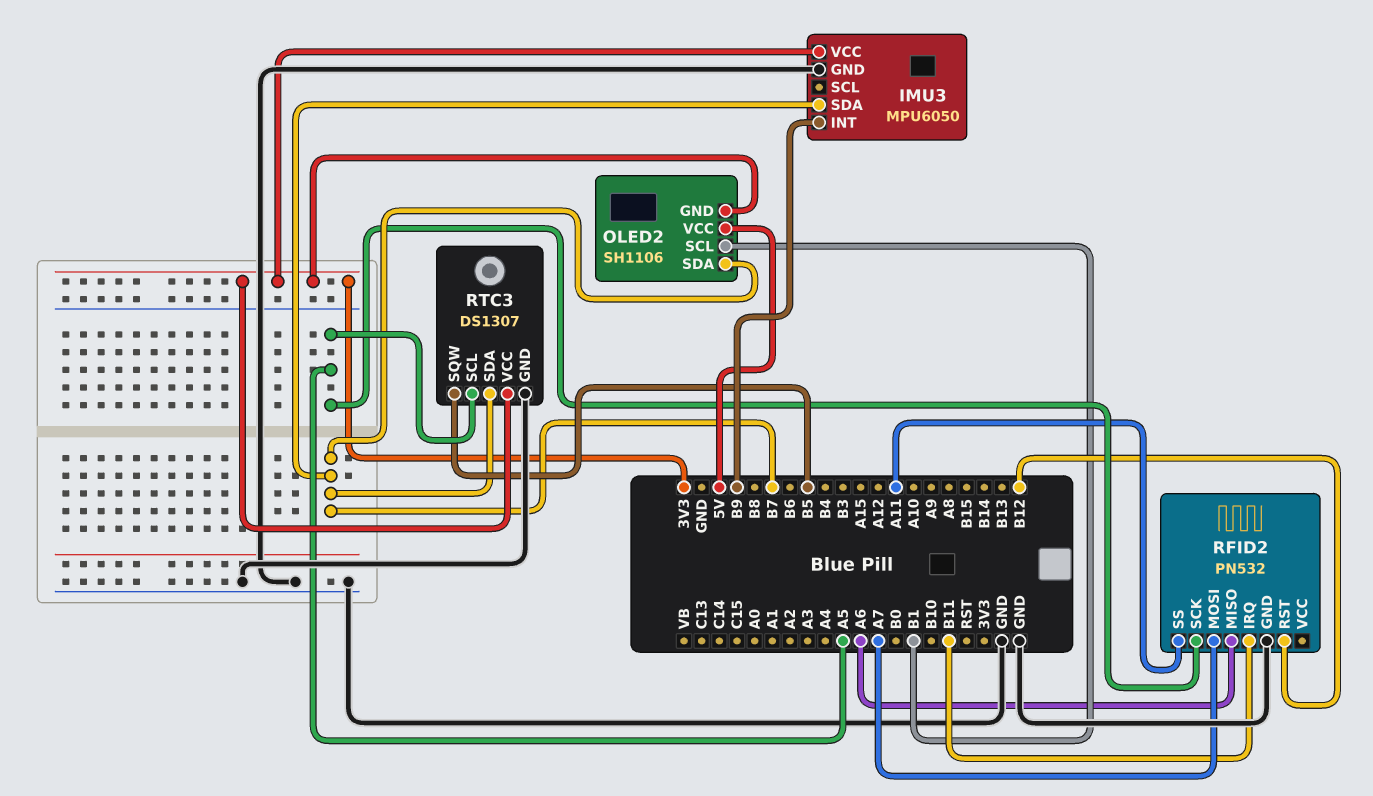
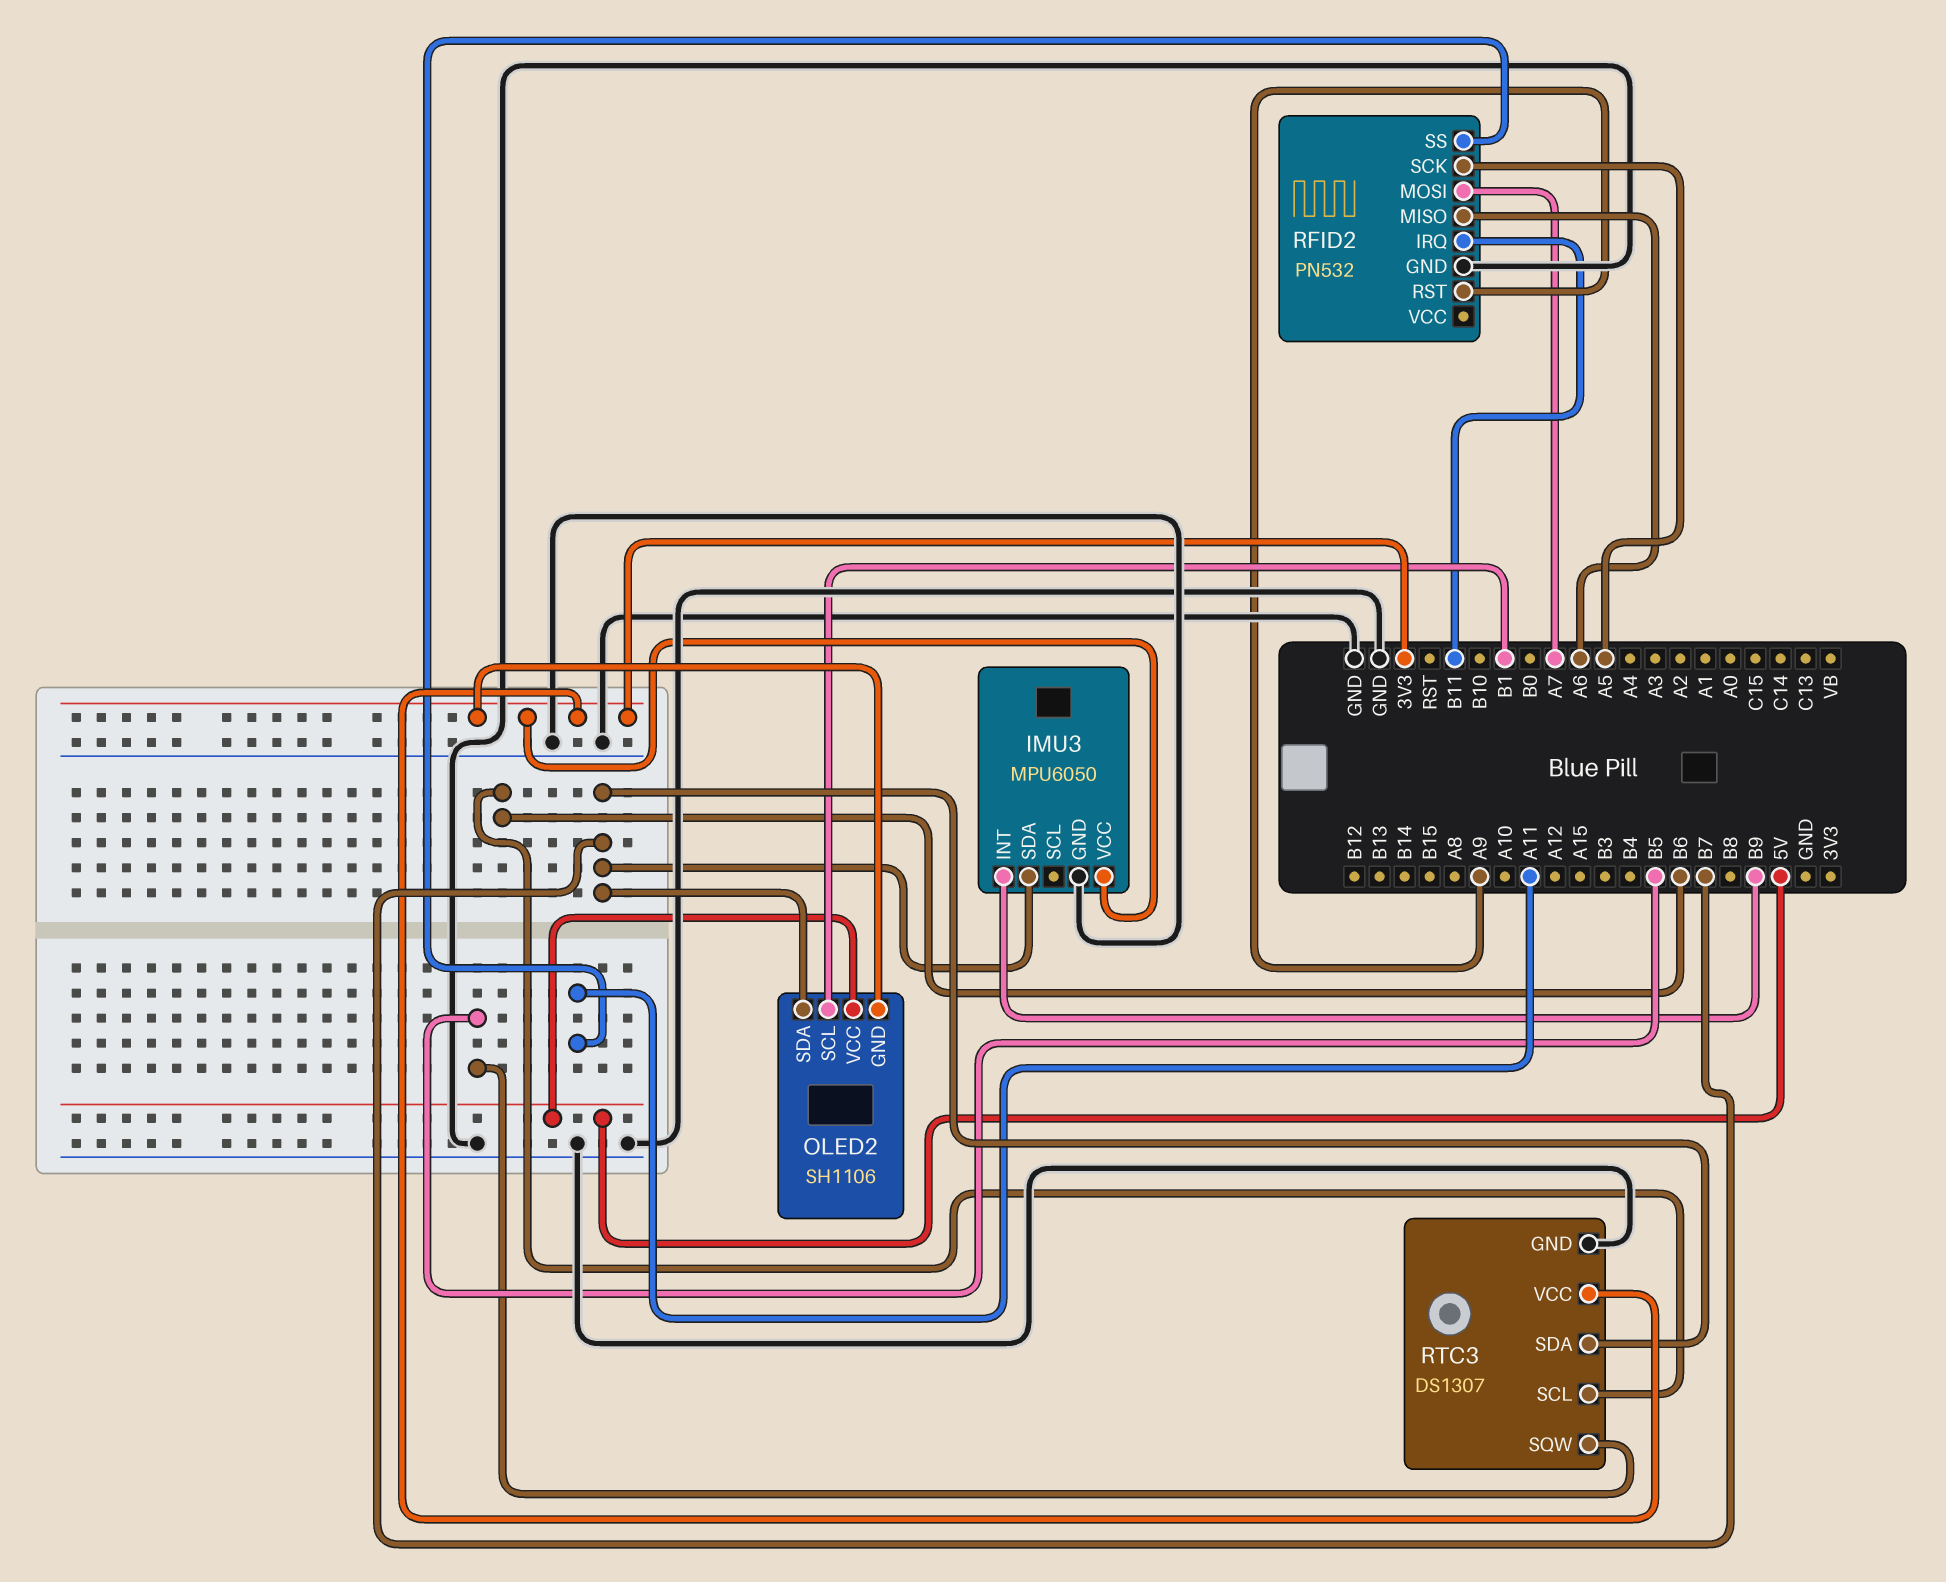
RFID2 pin RST: B12 -> A9
RTC3 pin SCL: A5 -> B6

